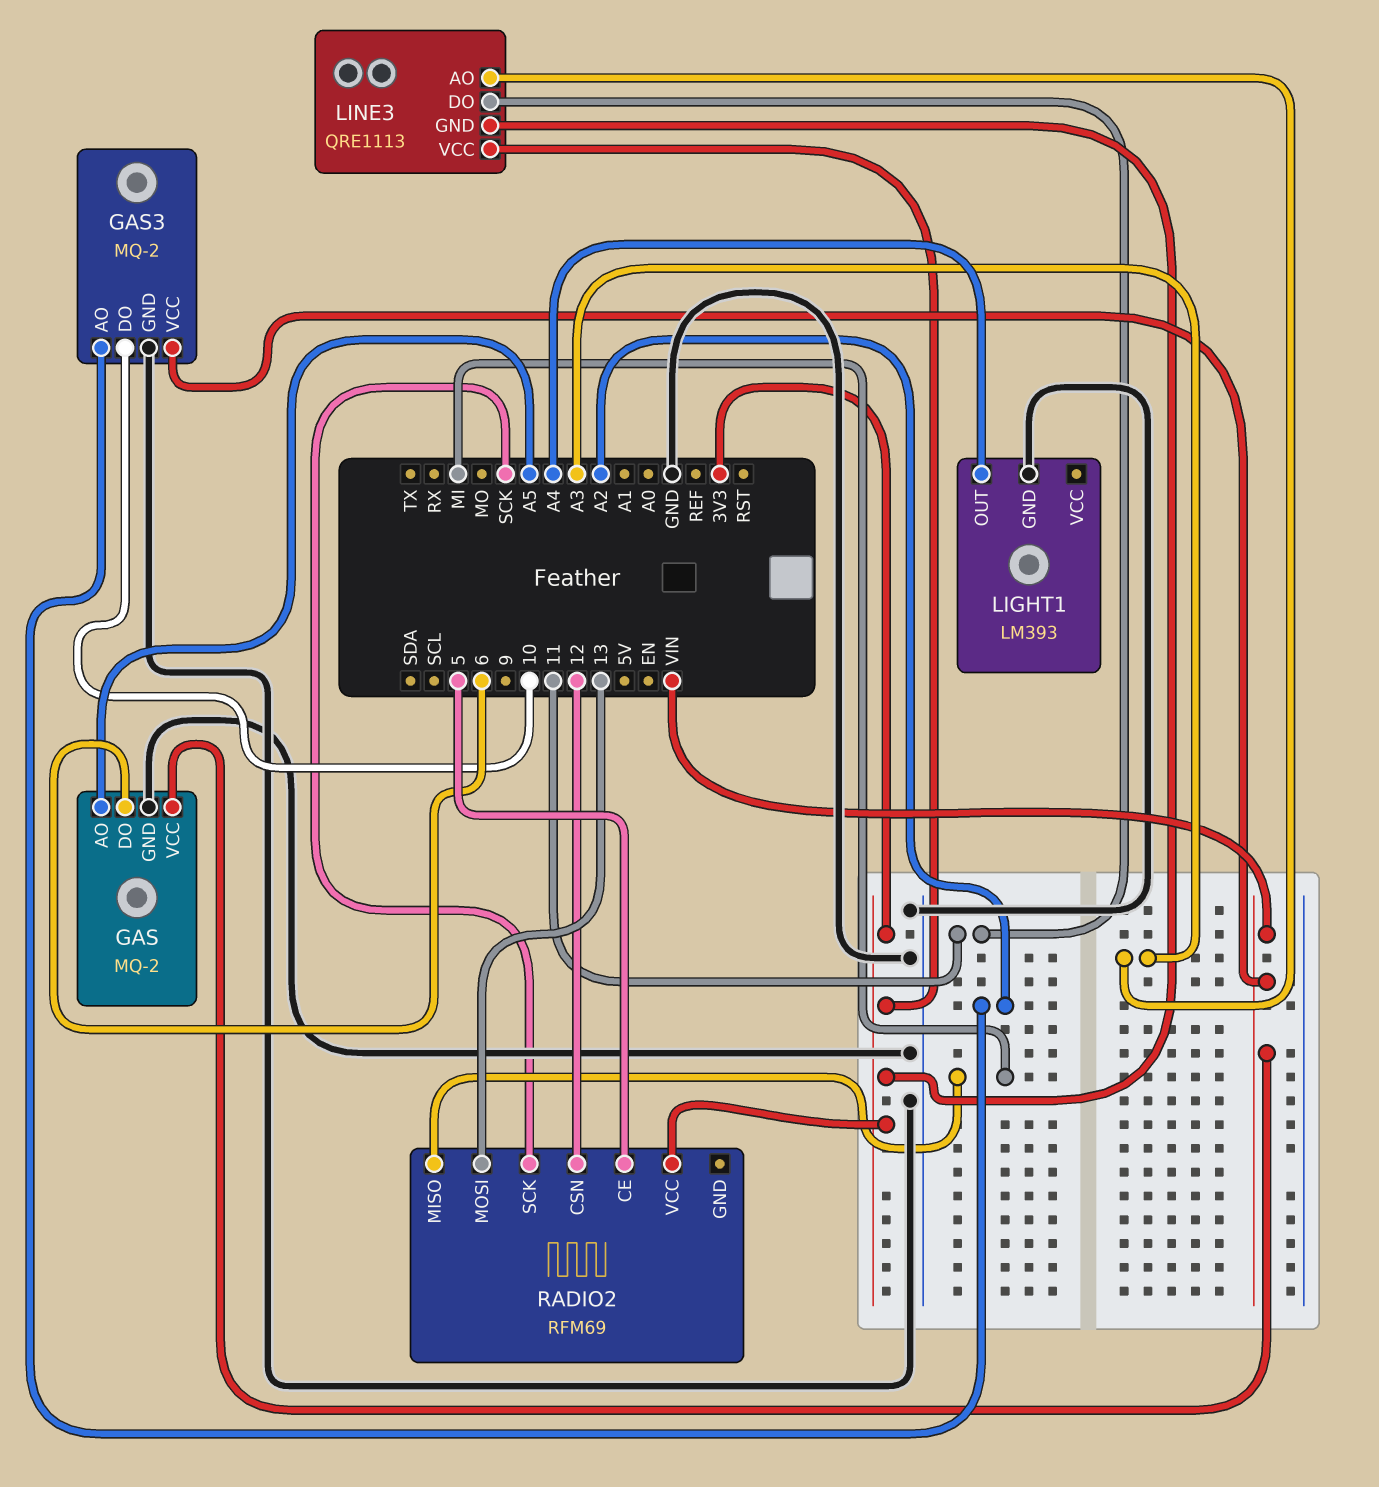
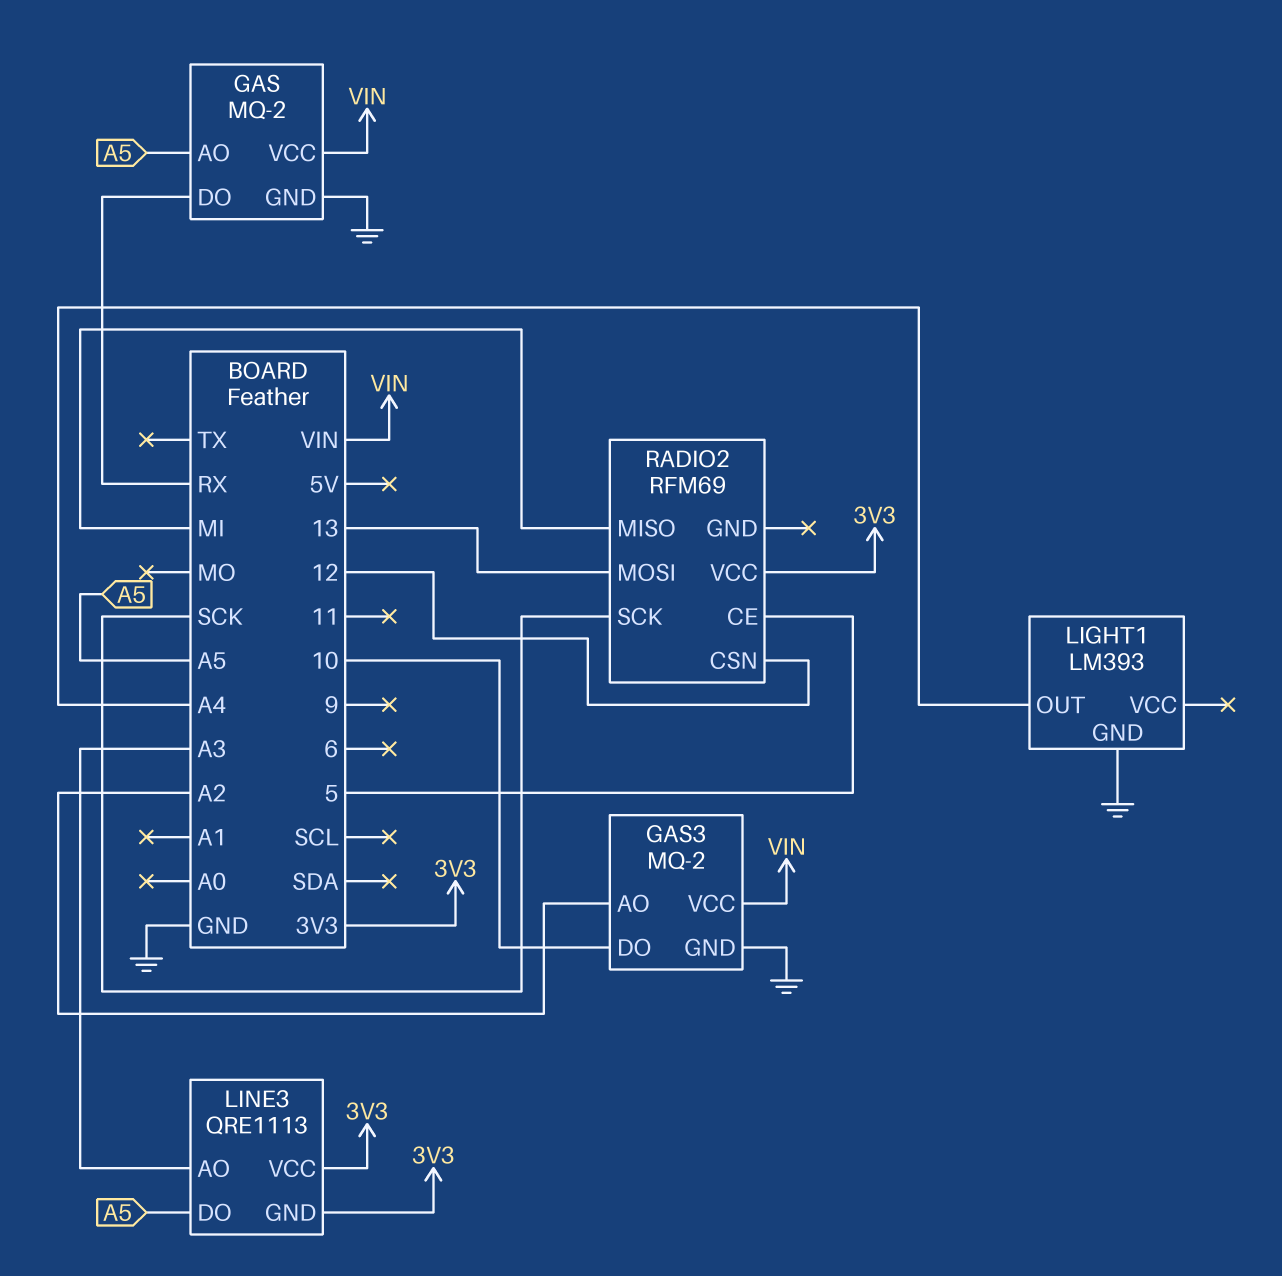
GAS pin DO: 6 -> RX
LINE3 pin DO: 11 -> A5

